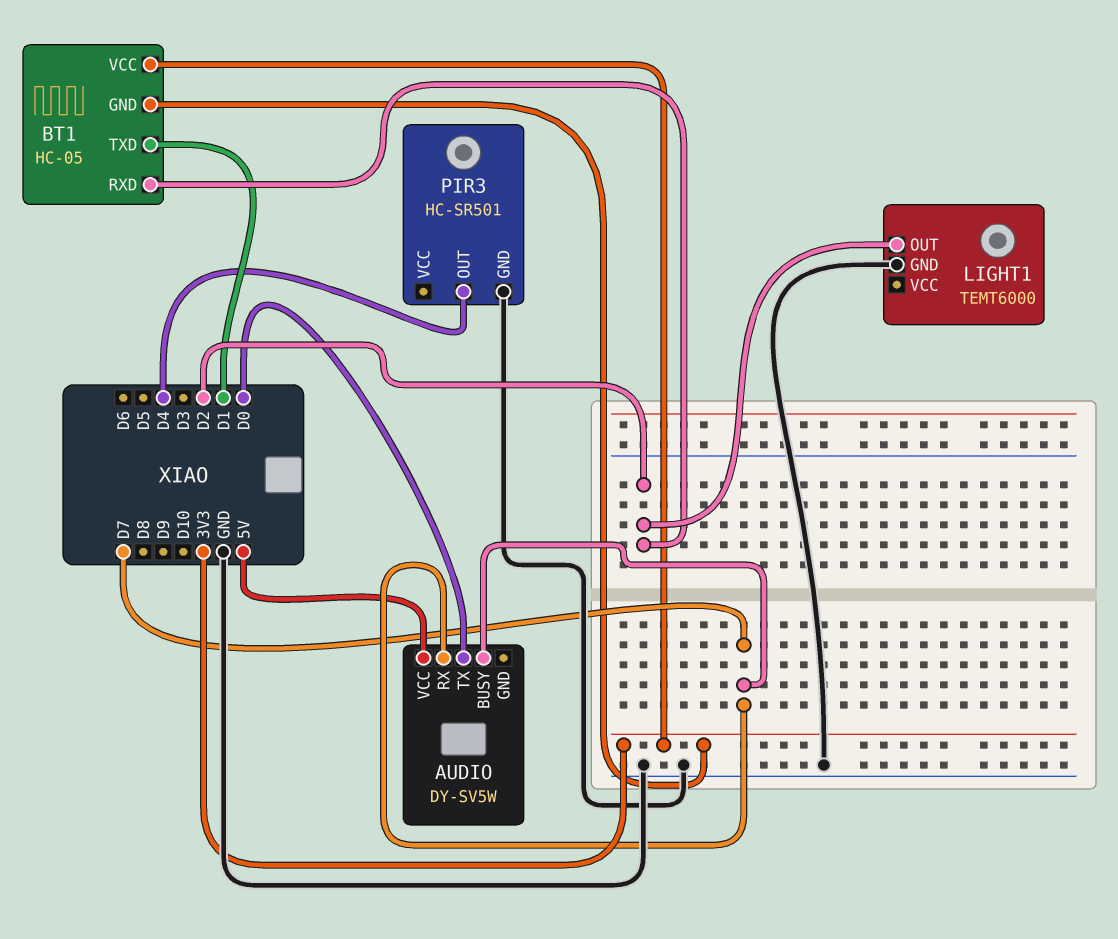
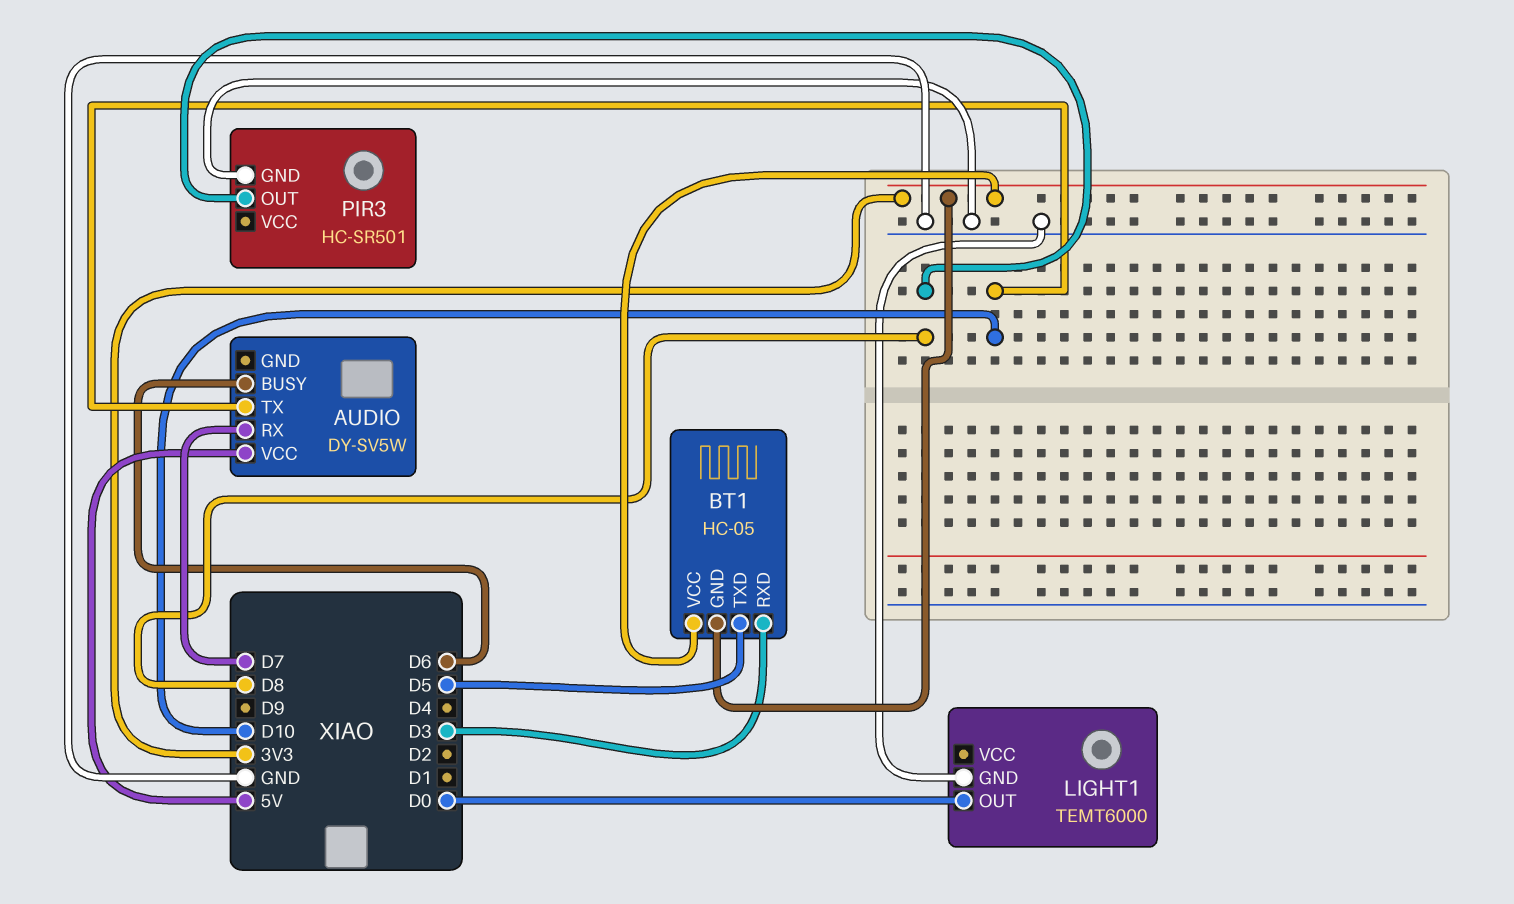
AUDIO pin BUSY: D7 -> D6
AUDIO pin TX: D0 -> D10
BT1 pin RXD: D2 -> D3
BT1 pin TXD: D1 -> D5
LIGHT1 pin OUT: D2 -> D0
PIR3 pin OUT: D4 -> D8

